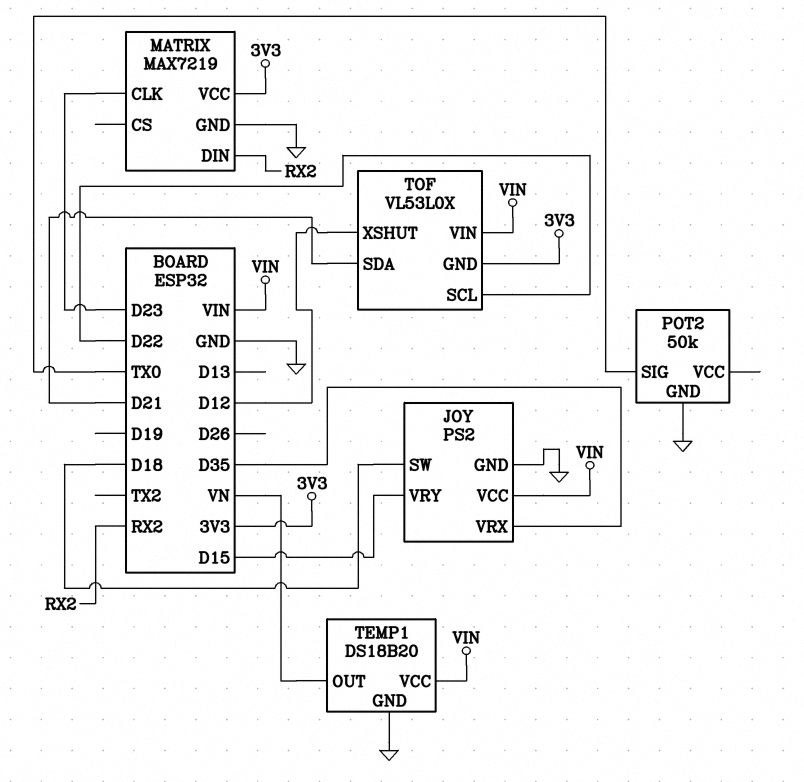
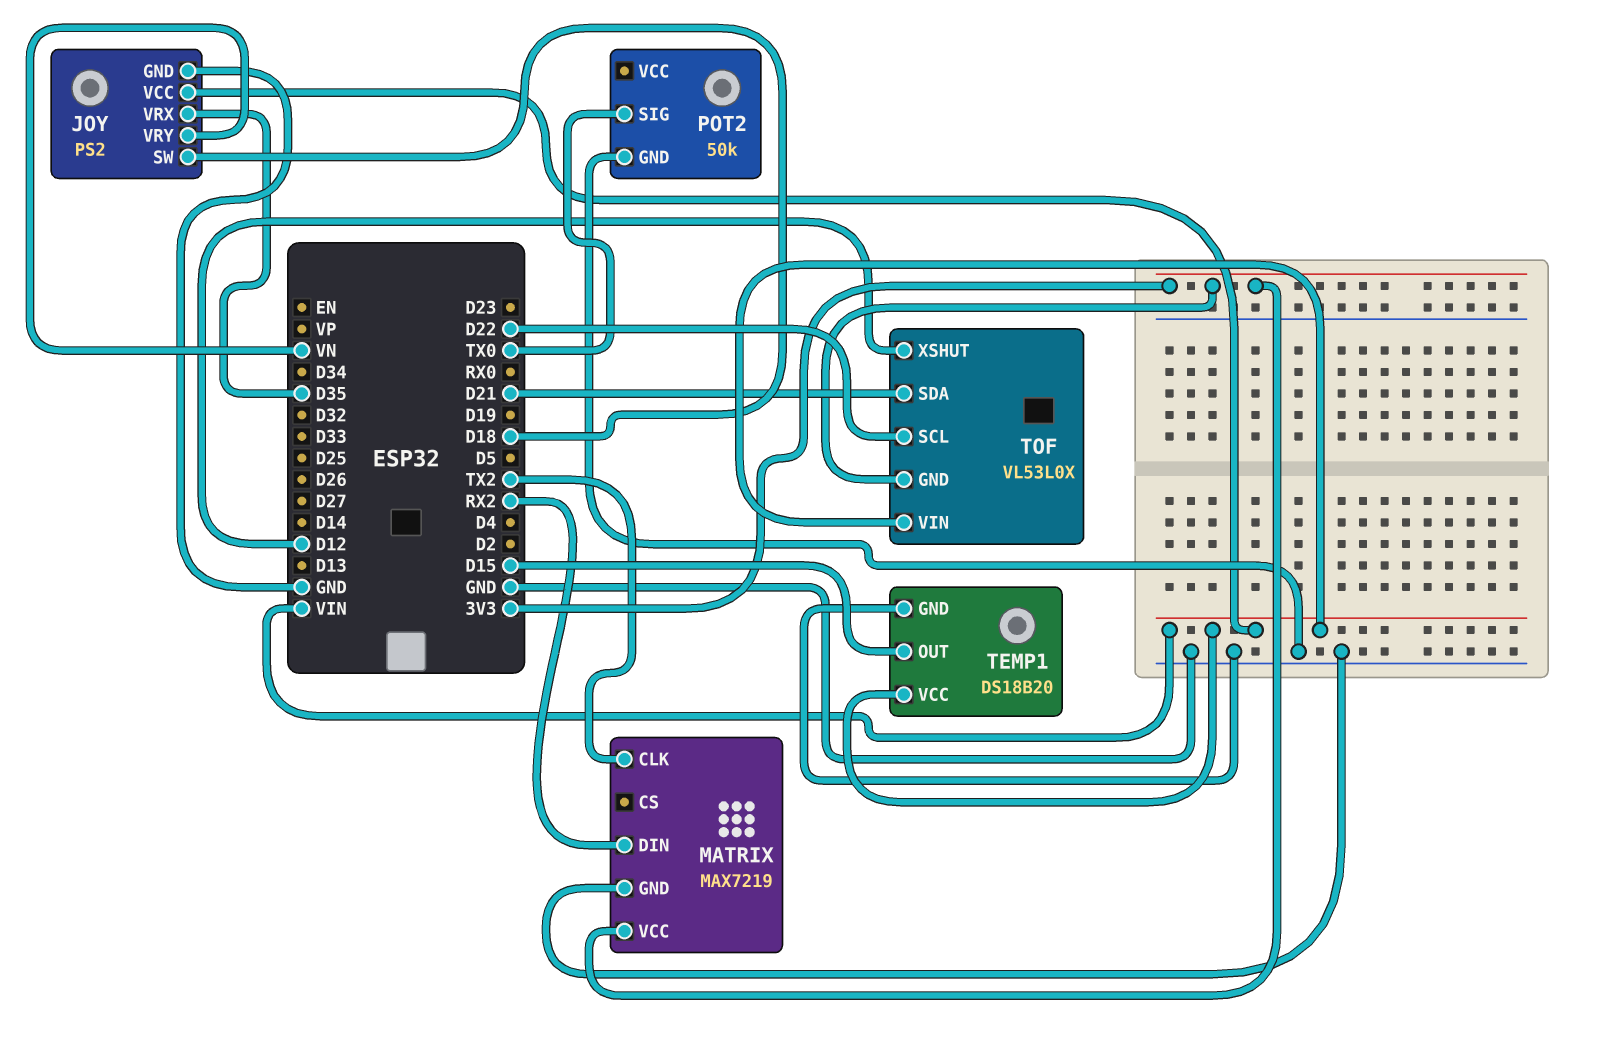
JOY pin VRY: D15 -> VN
MATRIX pin CLK: D23 -> TX2
TEMP1 pin OUT: VN -> D15

